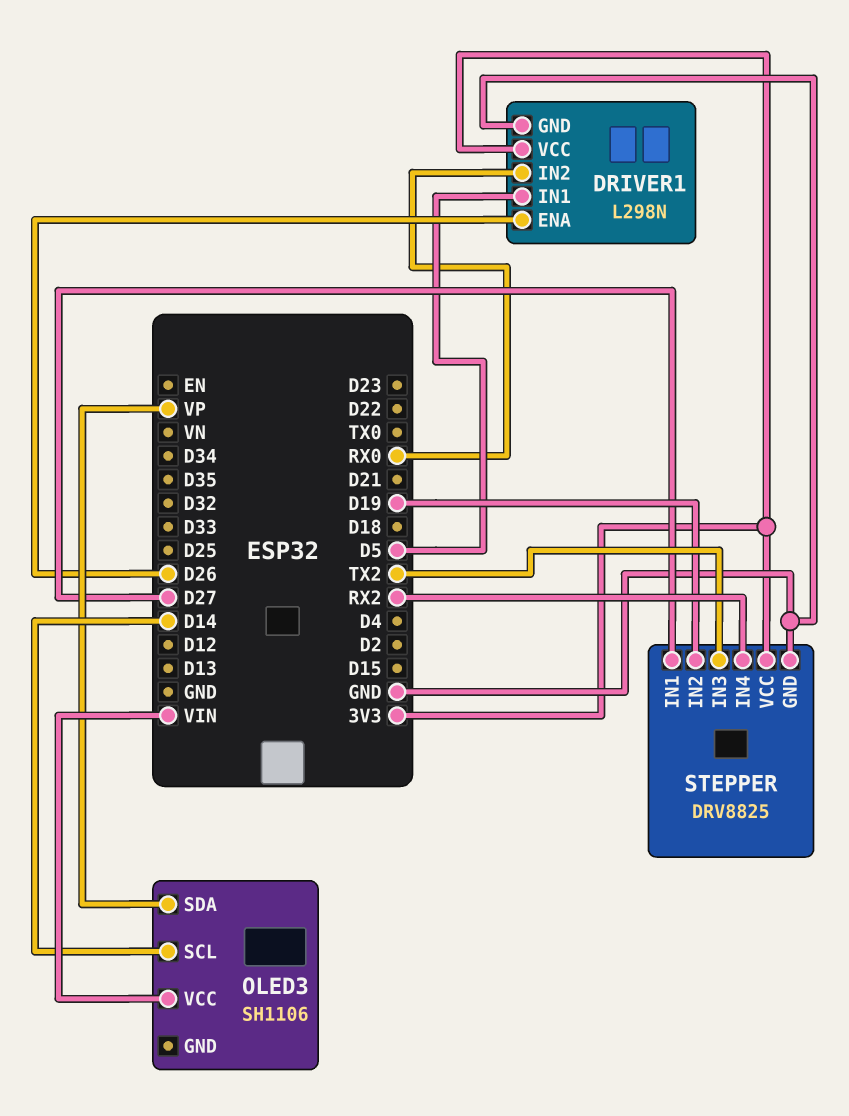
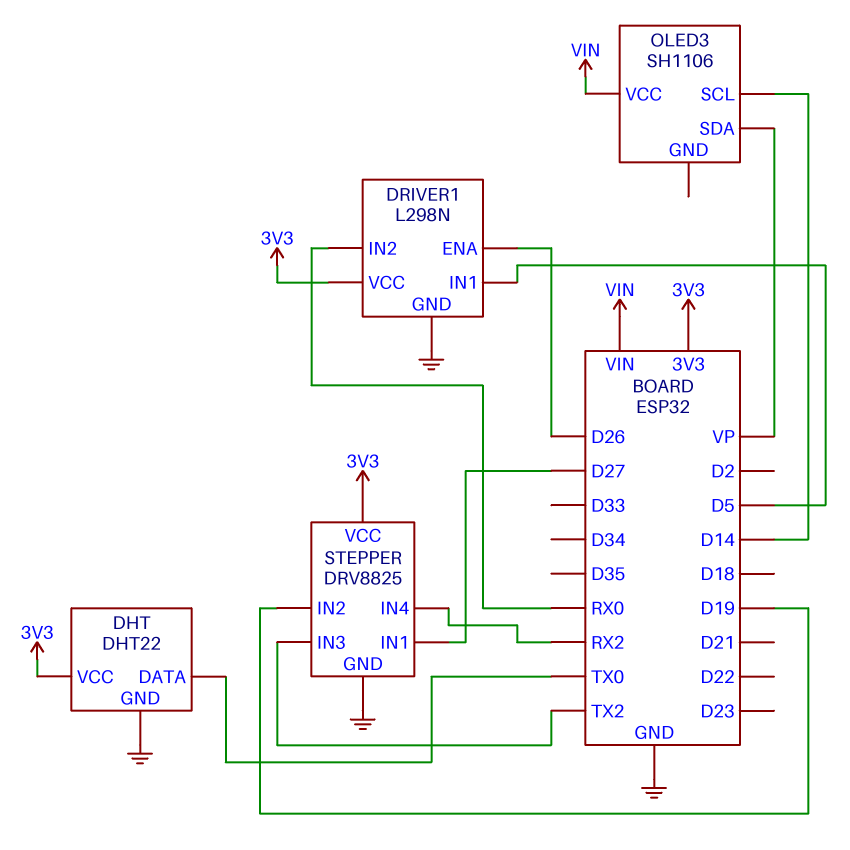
DHT: none -> DHT22
DHT pin DATA: none -> TX0
DHT pin GND: none -> GND
DHT pin VCC: none -> 3V3

